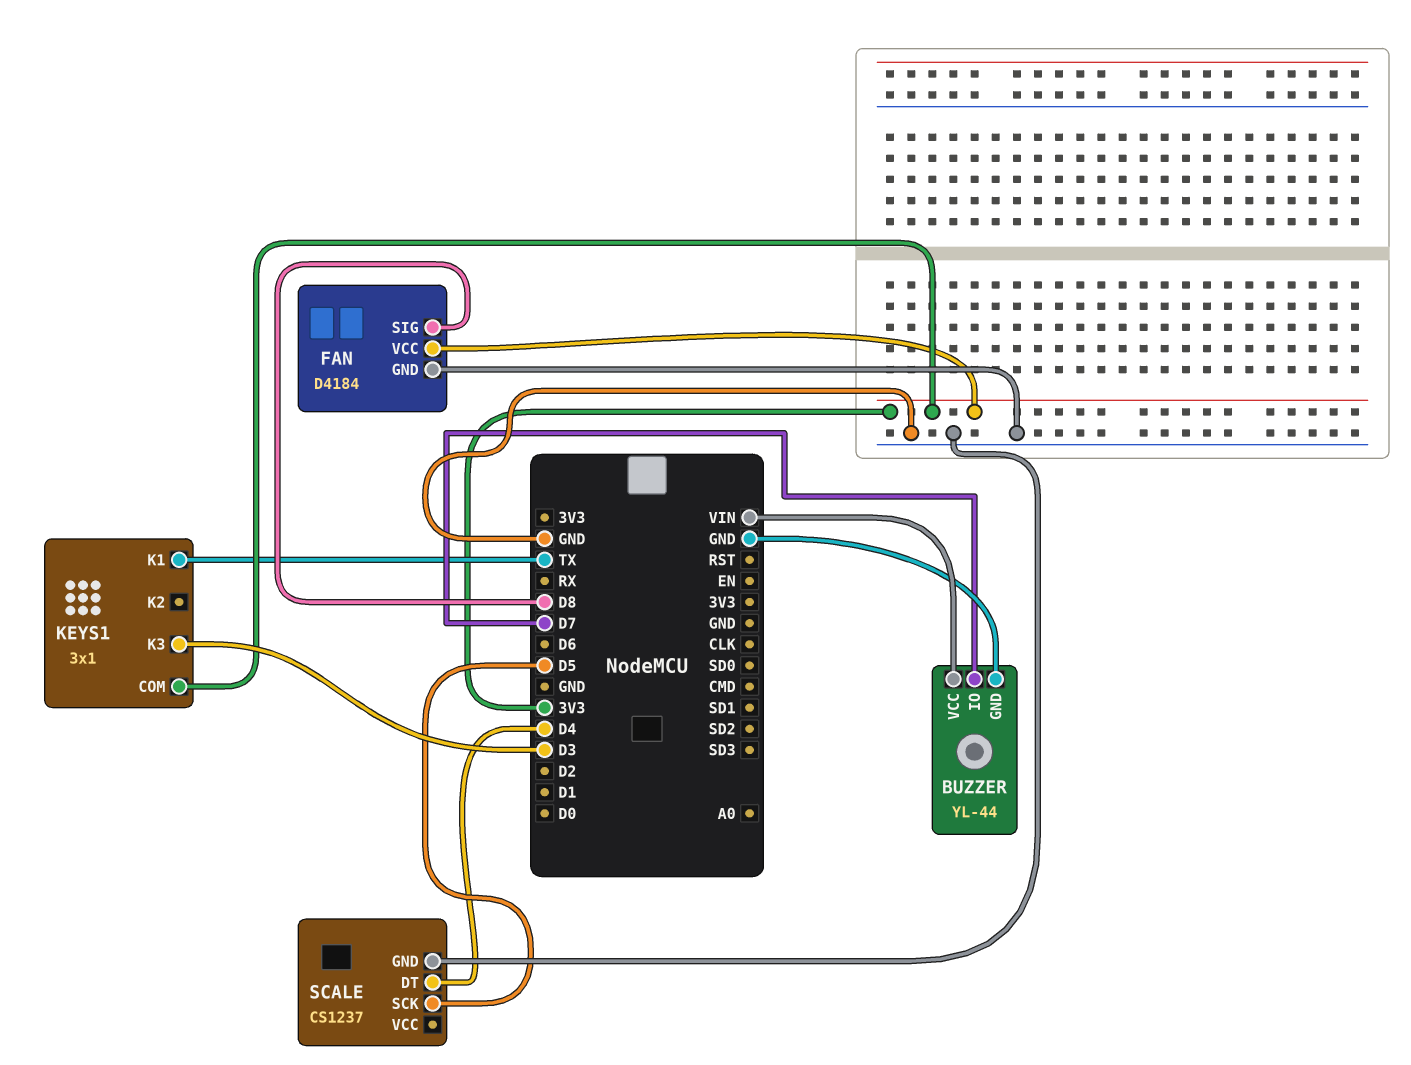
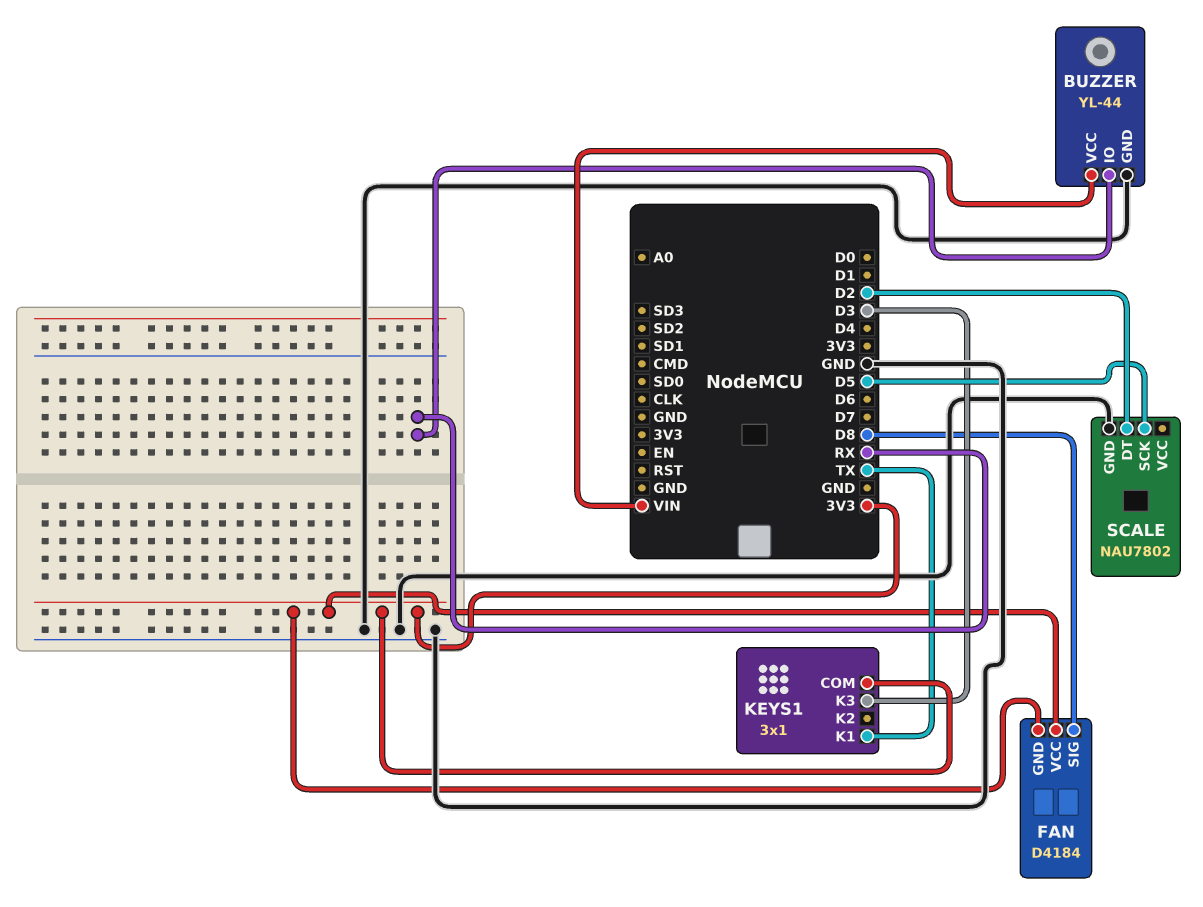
BUZZER pin IO: D7 -> RX
FAN pin GND: GND -> 3V3
SCALE: CS1237 -> NAU7802
SCALE pin DT: D4 -> D2

